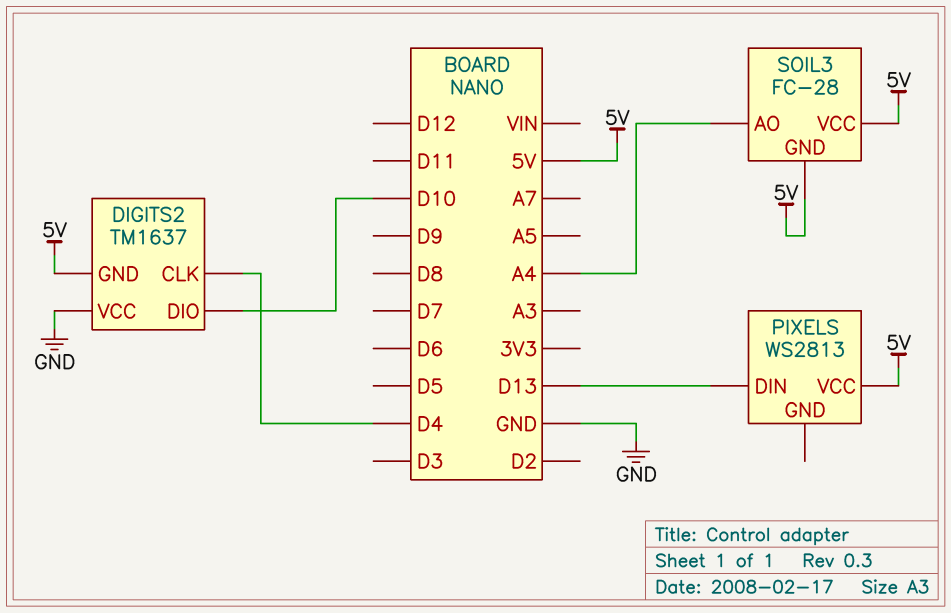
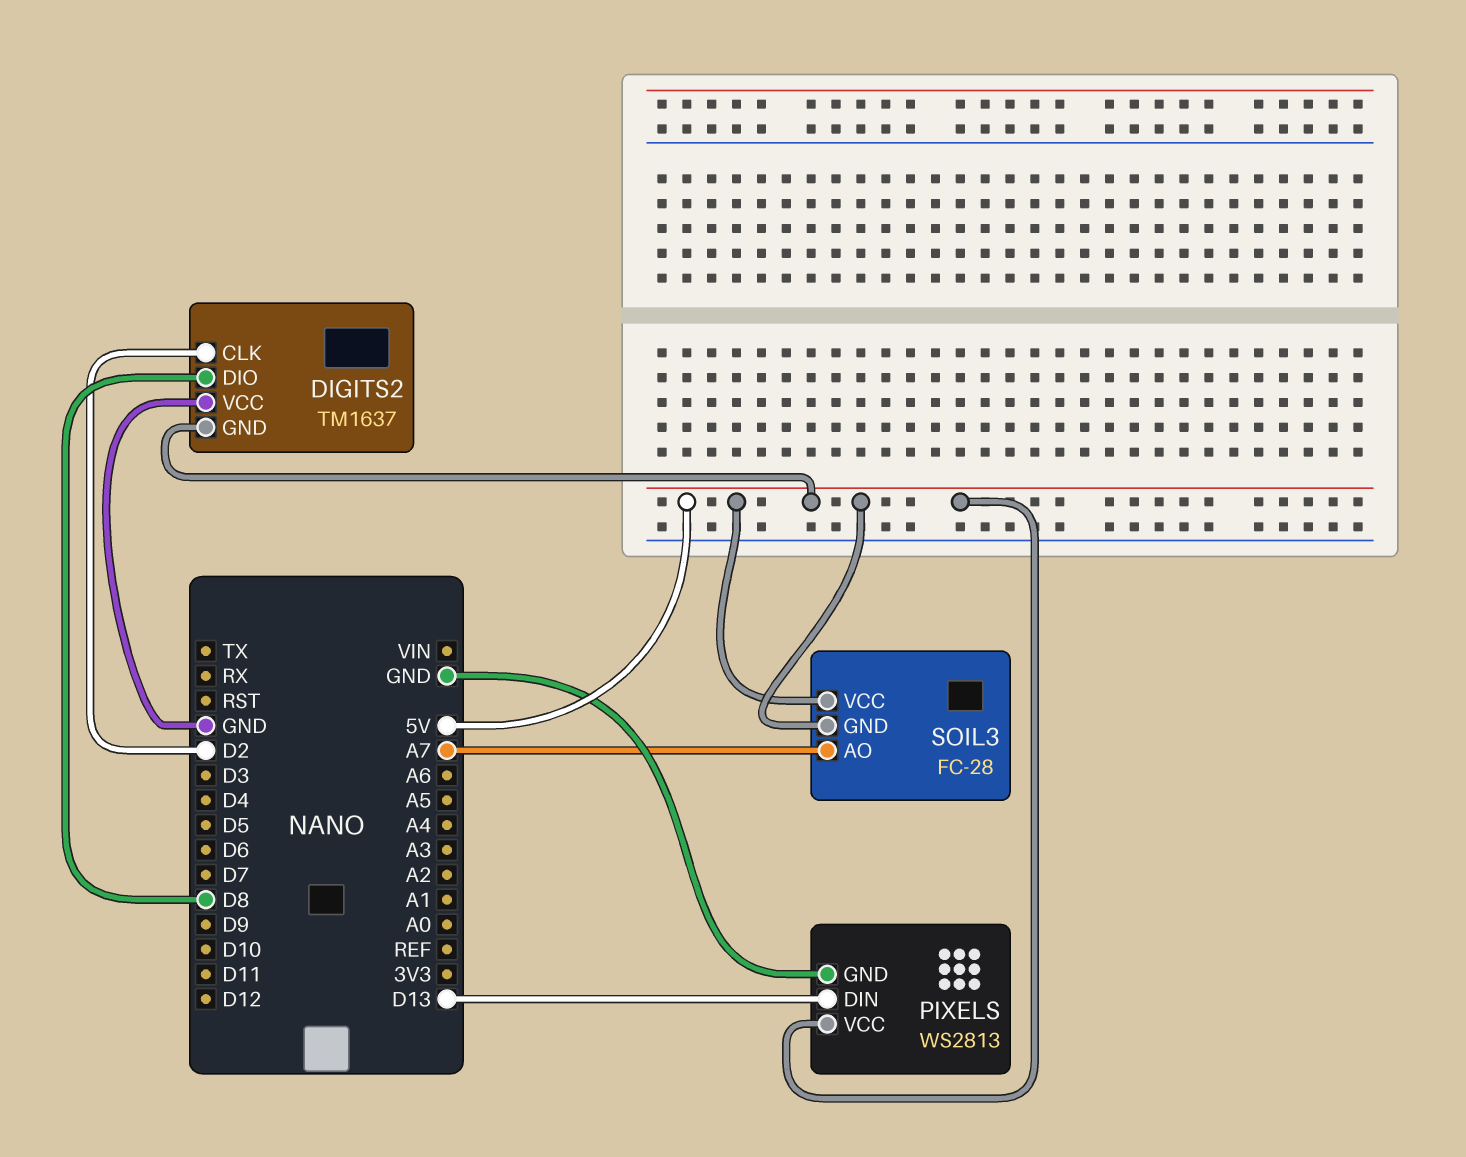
DIGITS2 pin CLK: D4 -> D2
DIGITS2 pin DIO: D10 -> D8
PIXELS pin GND: none -> GND
SOIL3 pin AO: A4 -> A7

